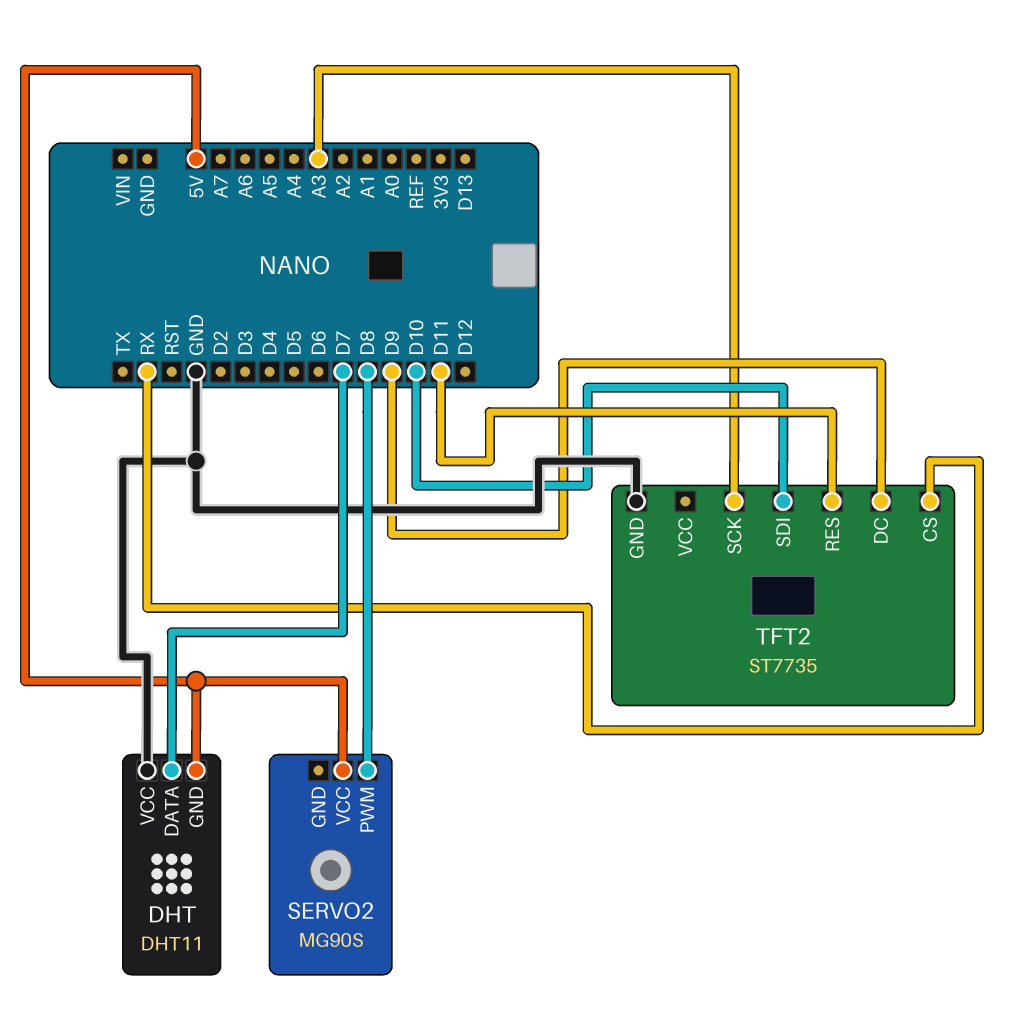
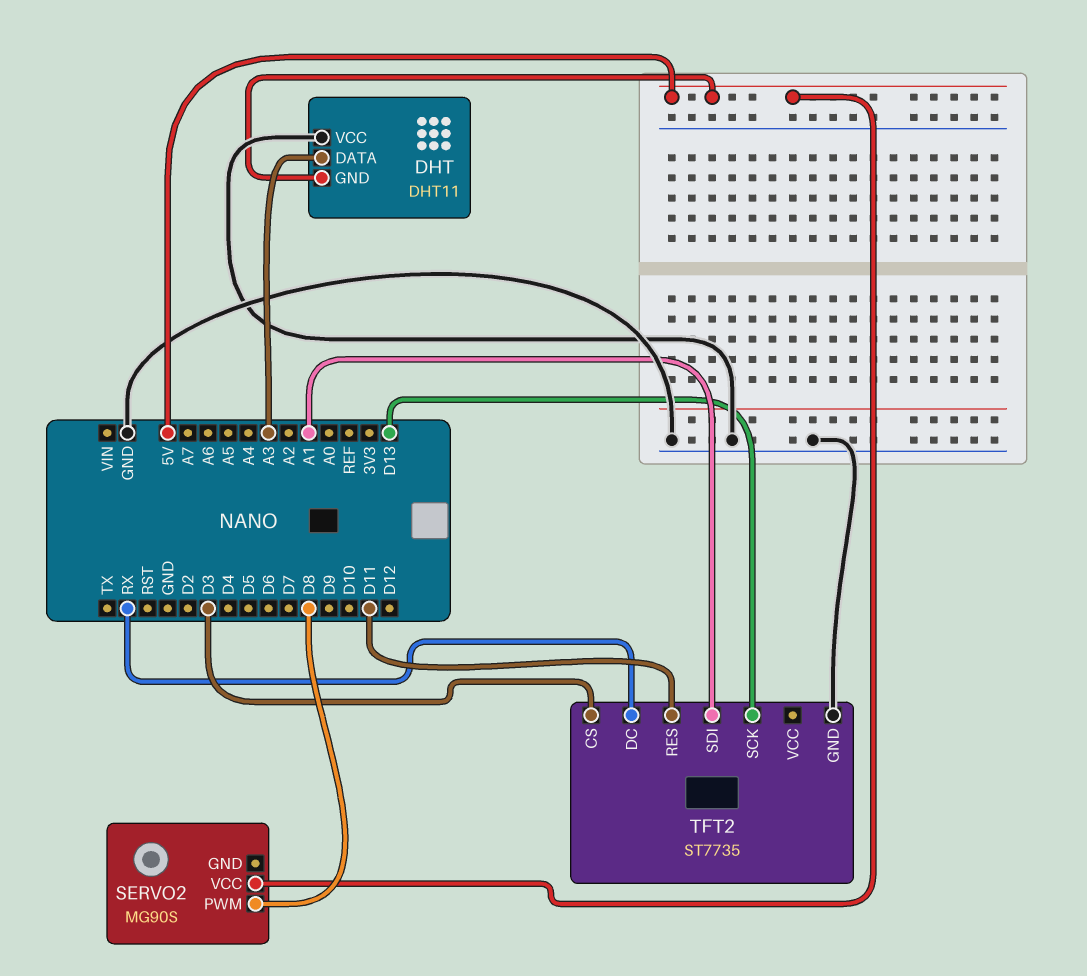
DHT pin DATA: D7 -> A3
TFT2 pin CS: RX -> D3
TFT2 pin DC: D9 -> RX
TFT2 pin SCK: A3 -> D13
TFT2 pin SDI: D10 -> A1

